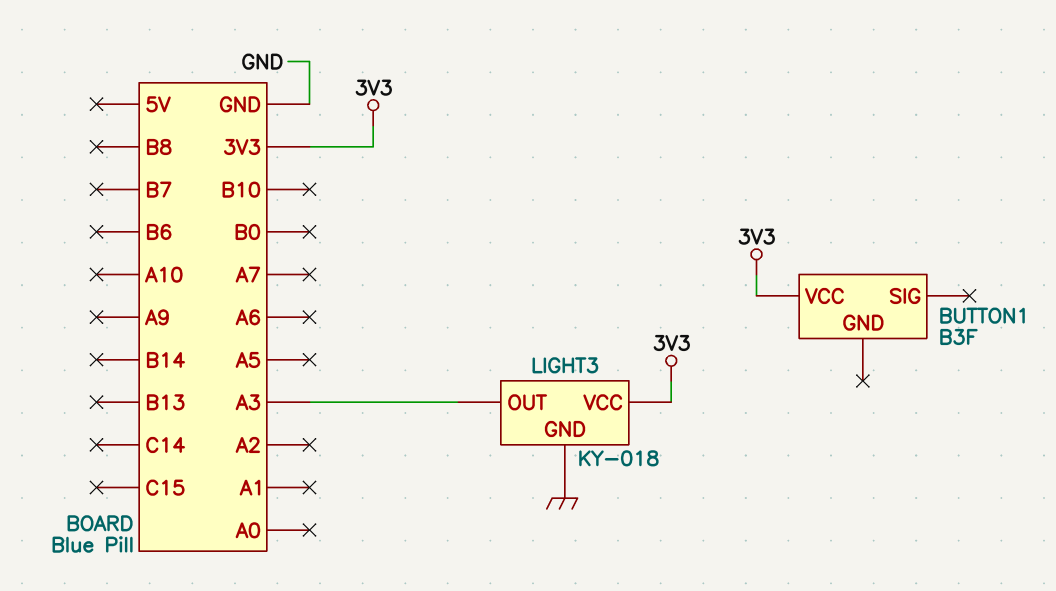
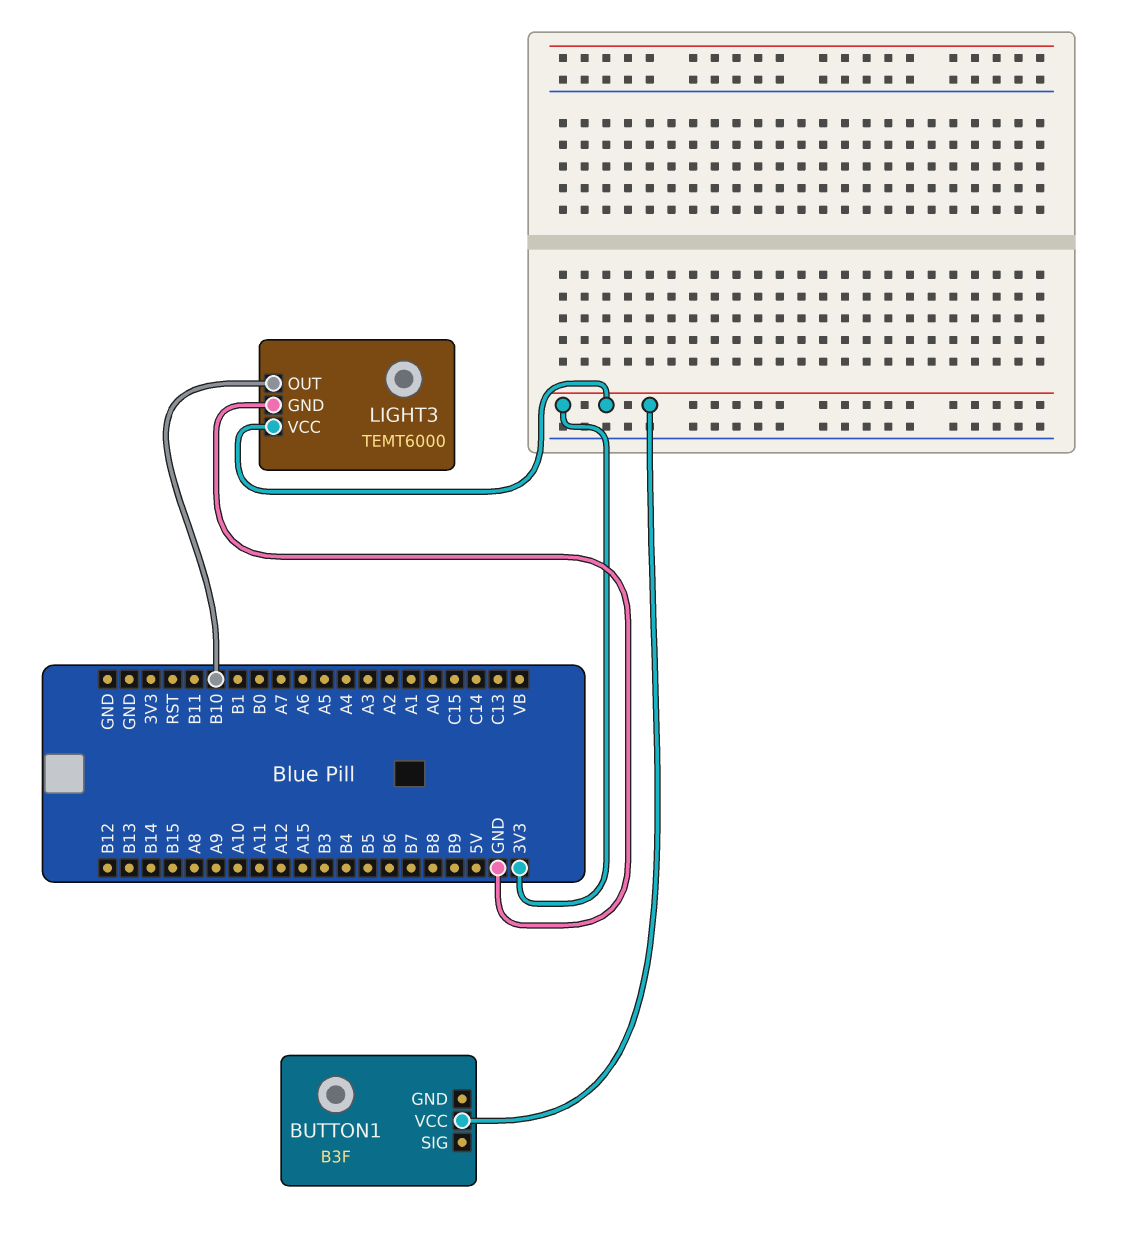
LIGHT3: KY-018 -> TEMT6000
LIGHT3 pin OUT: A3 -> B10

